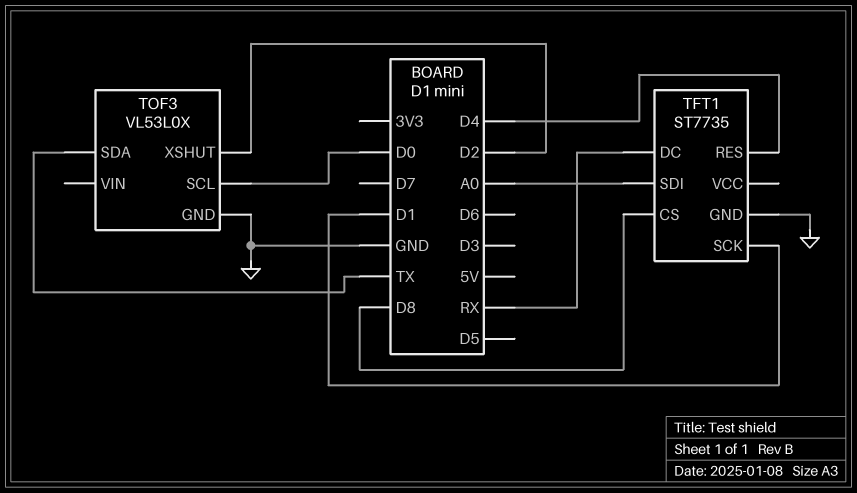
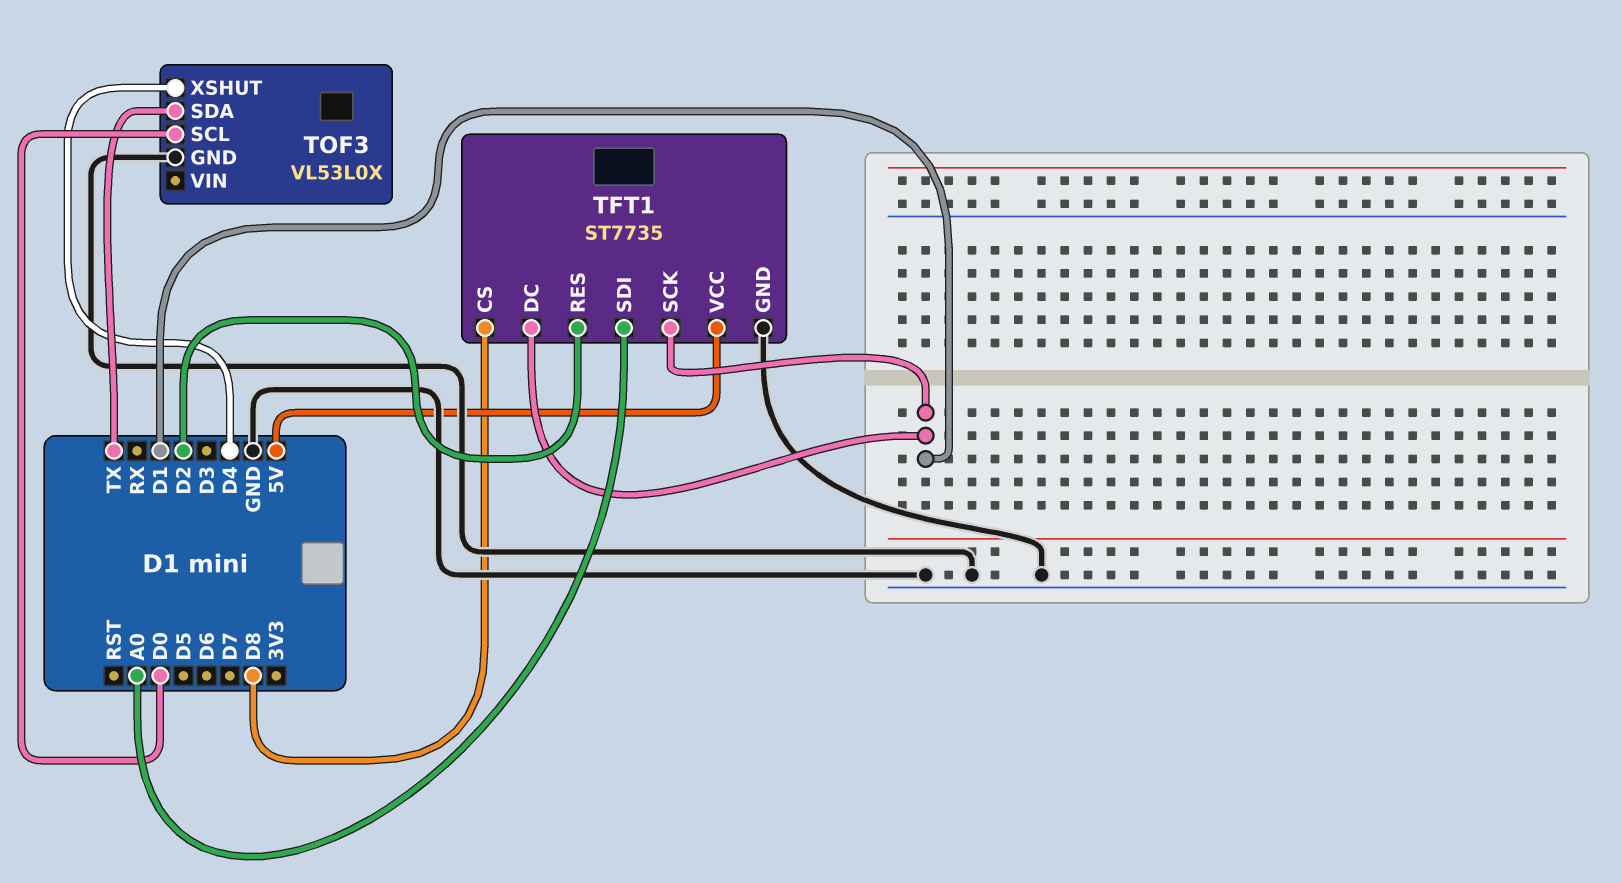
TFT1 pin DC: RX -> D1
TFT1 pin RES: D4 -> D2
TFT1 pin VCC: none -> 5V
TOF3 pin XSHUT: D2 -> D4

